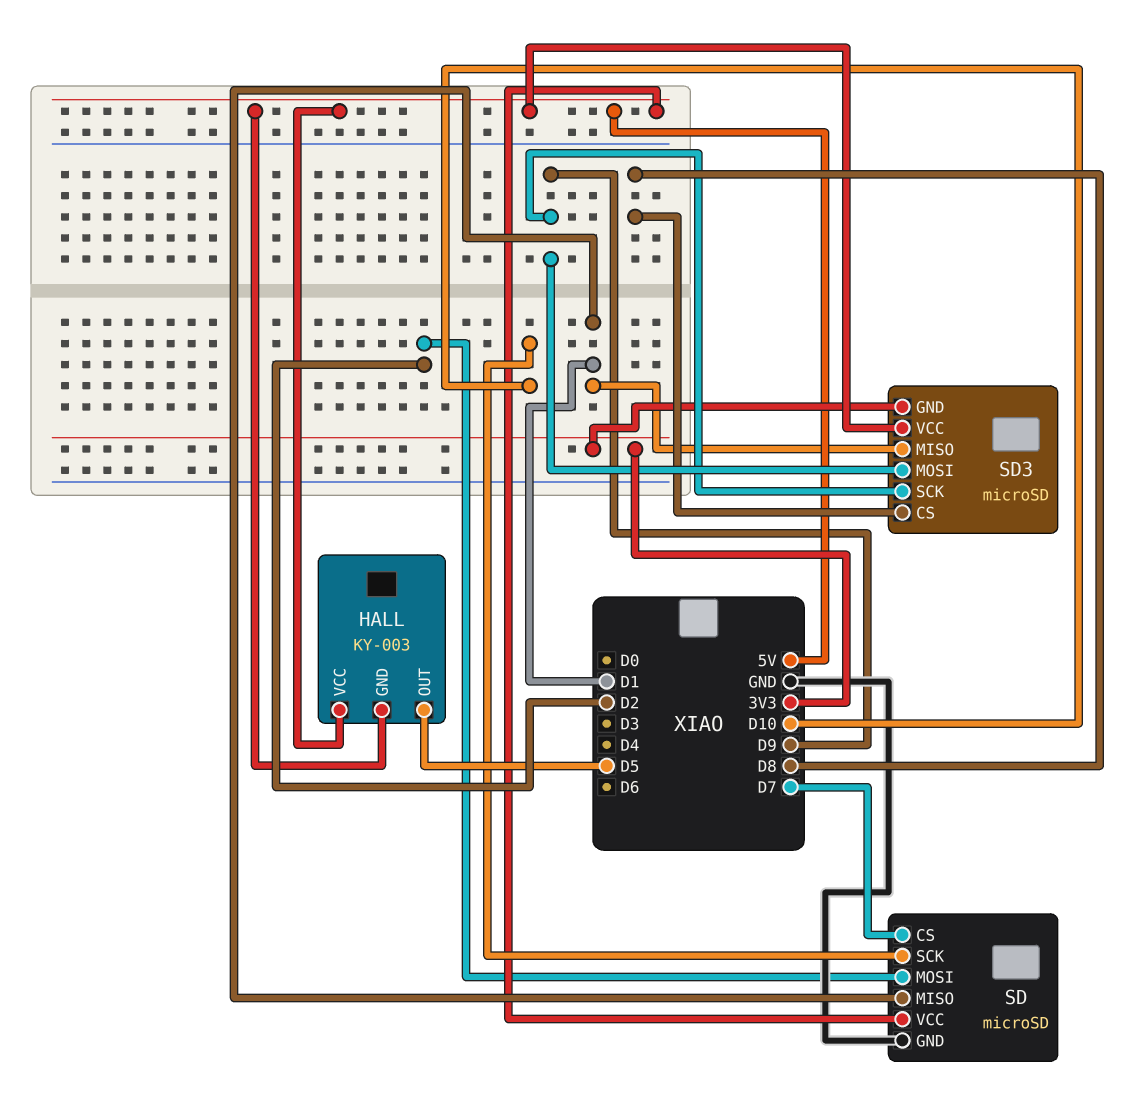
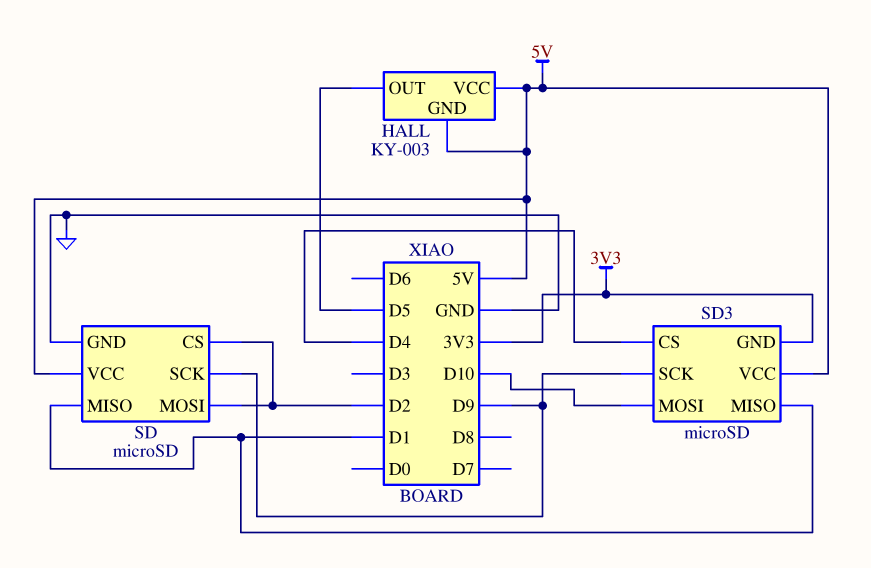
SD pin CS: D7 -> D2
SD pin SCK: D10 -> D9
SD3 pin CS: D8 -> D4
SD3 pin MOSI: D9 -> D10

